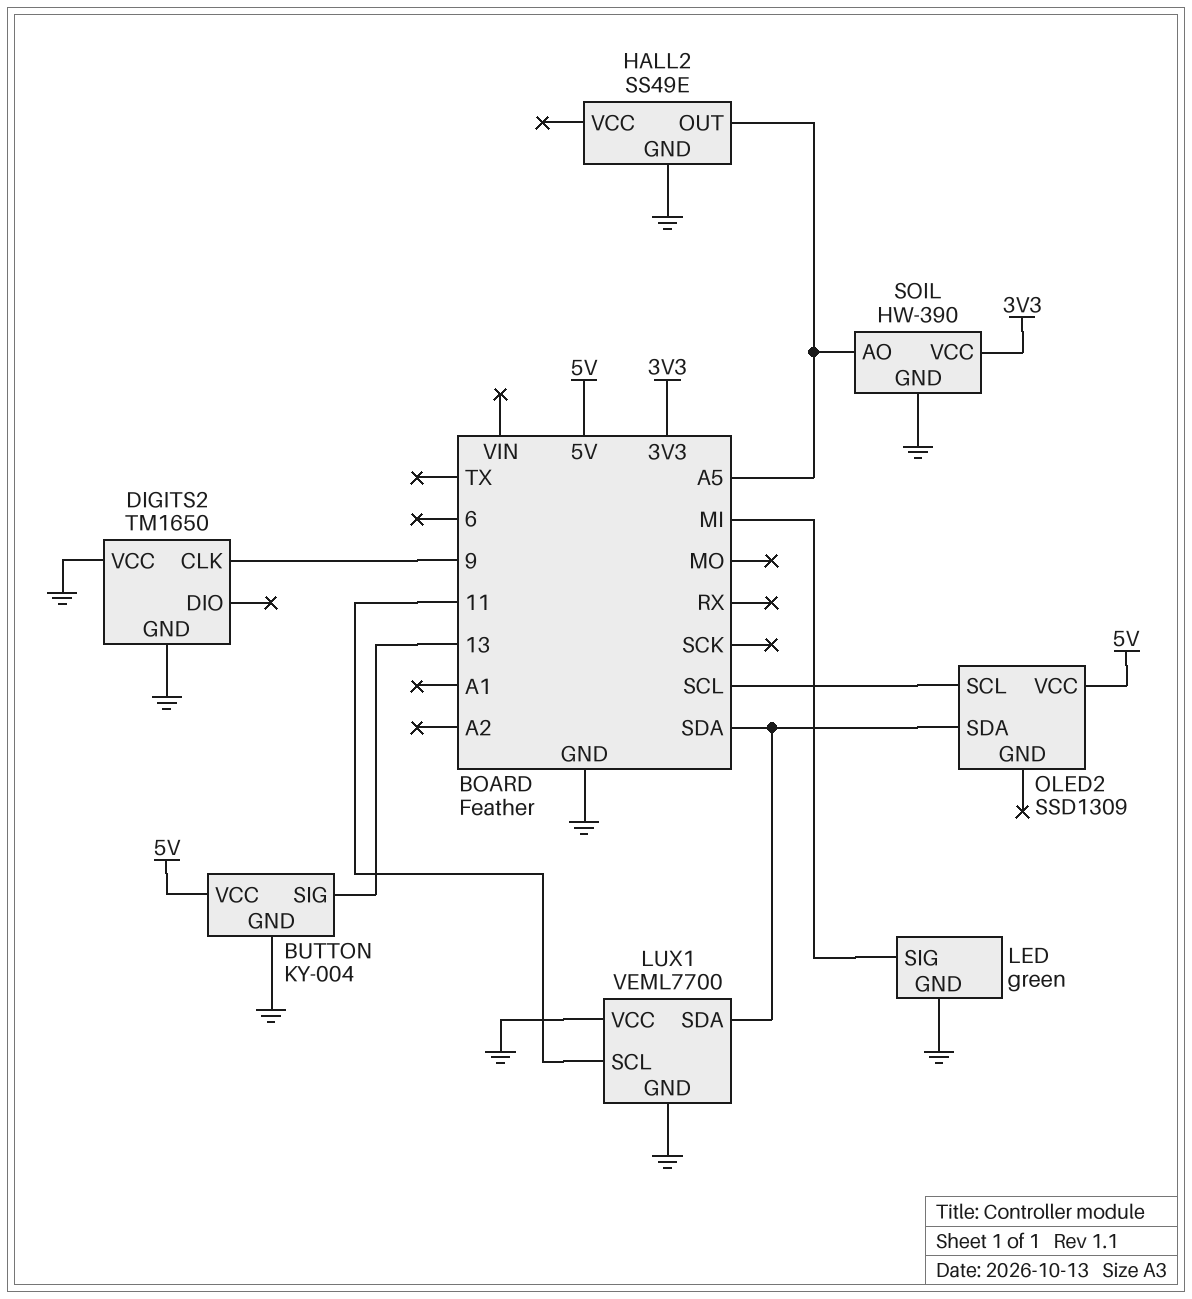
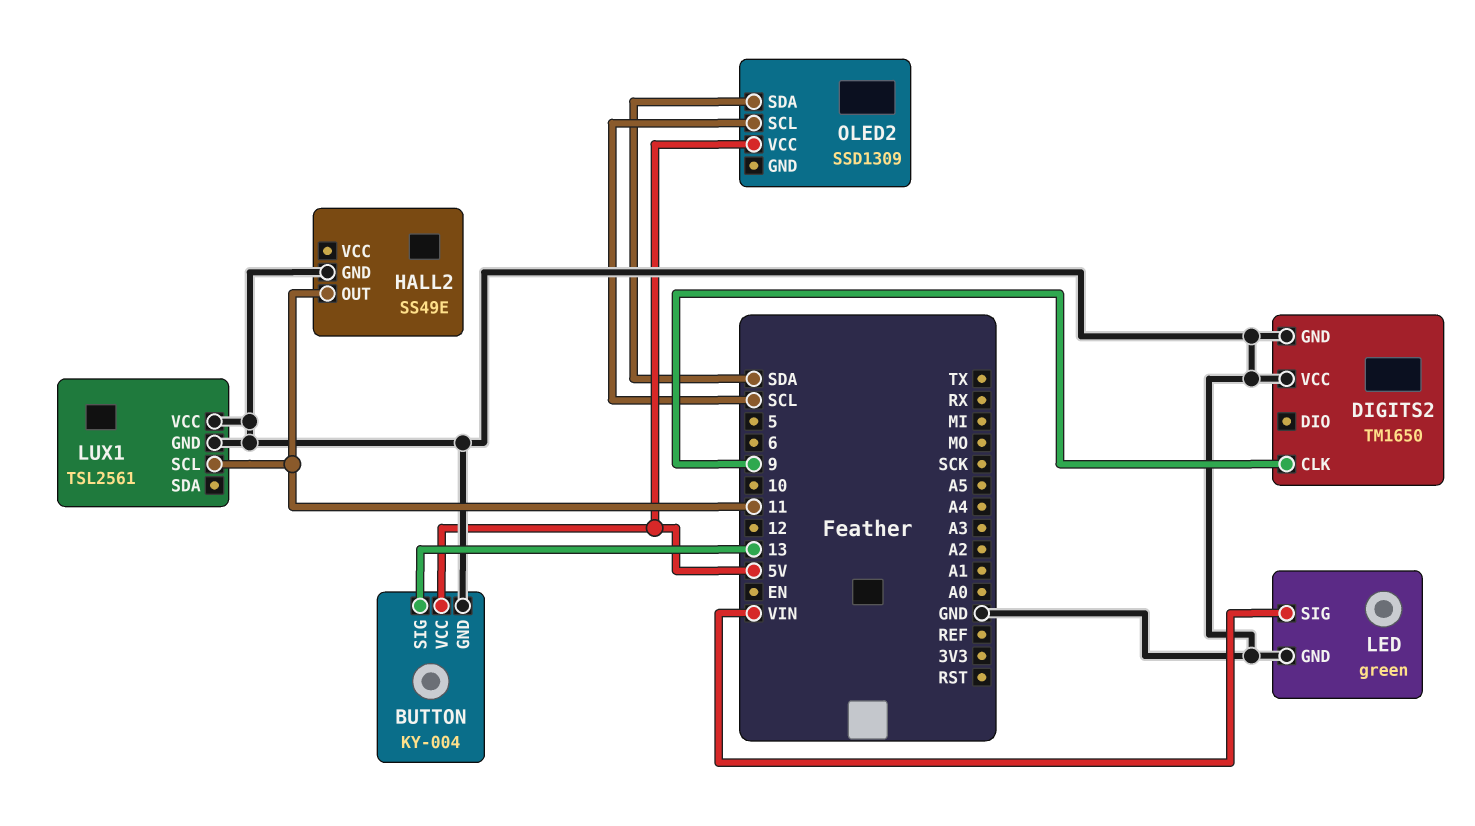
HALL2 pin OUT: A5 -> 11
LED pin SIG: MI -> VIN
LUX1: VEML7700 -> TSL2561
LUX1 pin SDA: SDA -> none
SOIL: HW-390 -> none
SOIL pin AO: A5 -> none
SOIL pin GND: GND -> none
SOIL pin VCC: 3V3 -> none

